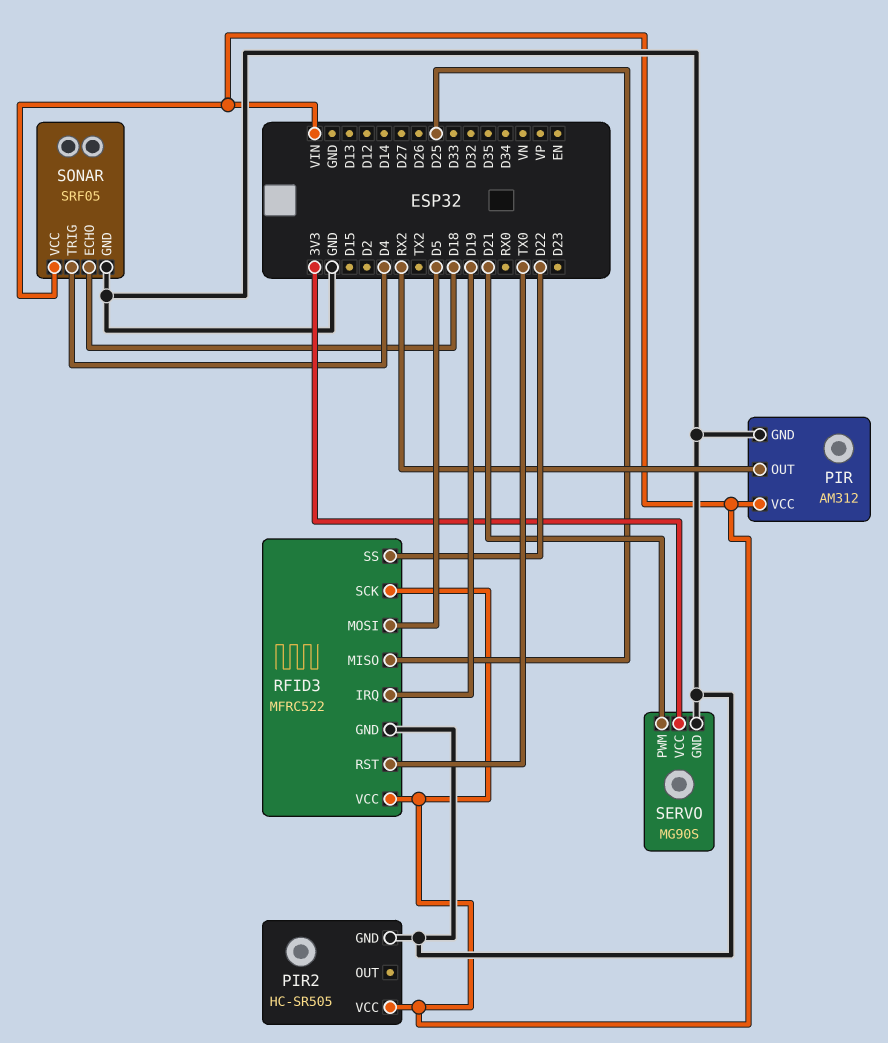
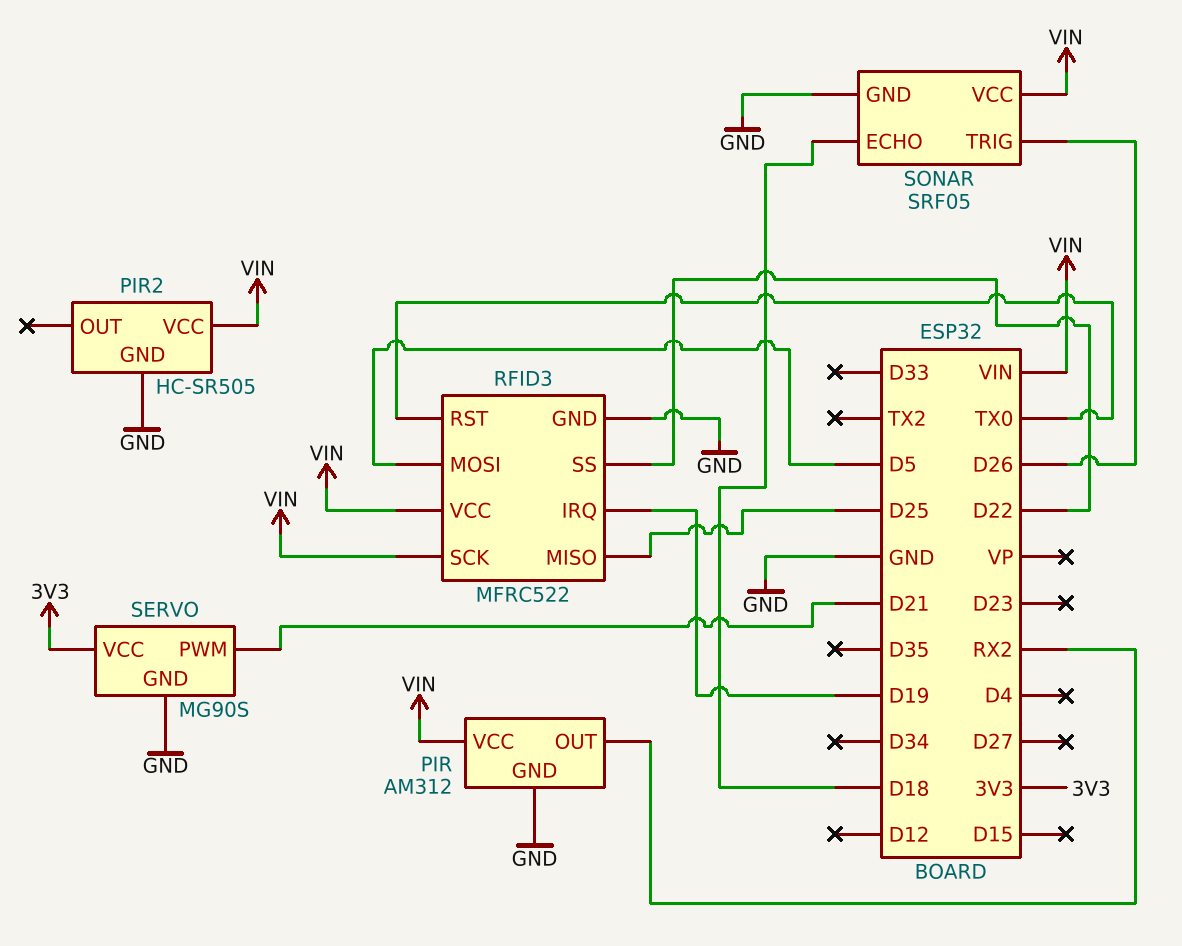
SONAR pin TRIG: D4 -> D26

